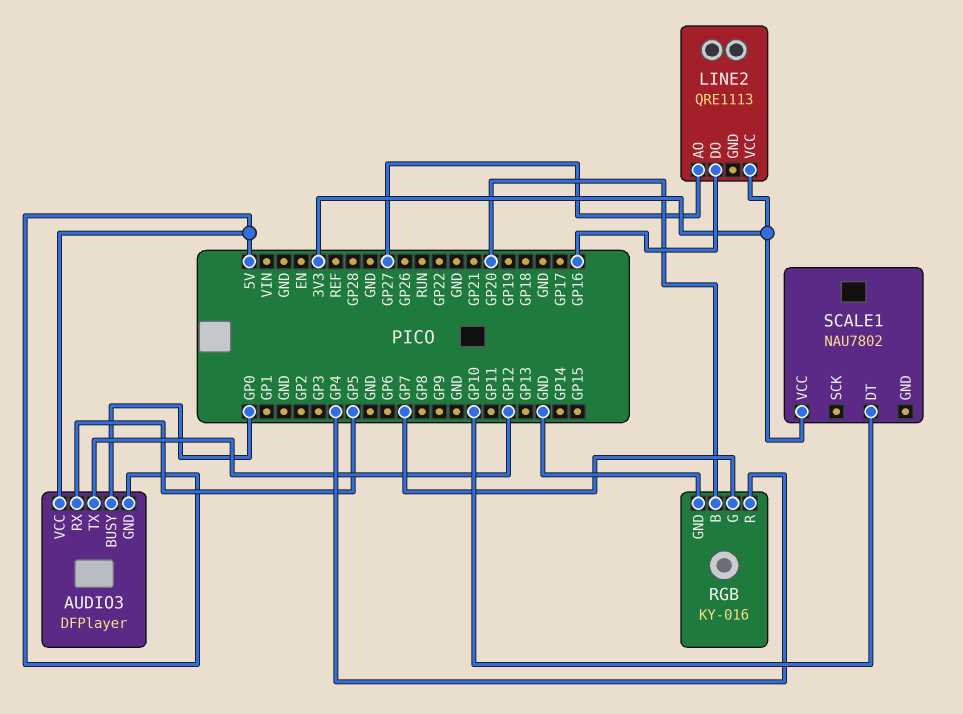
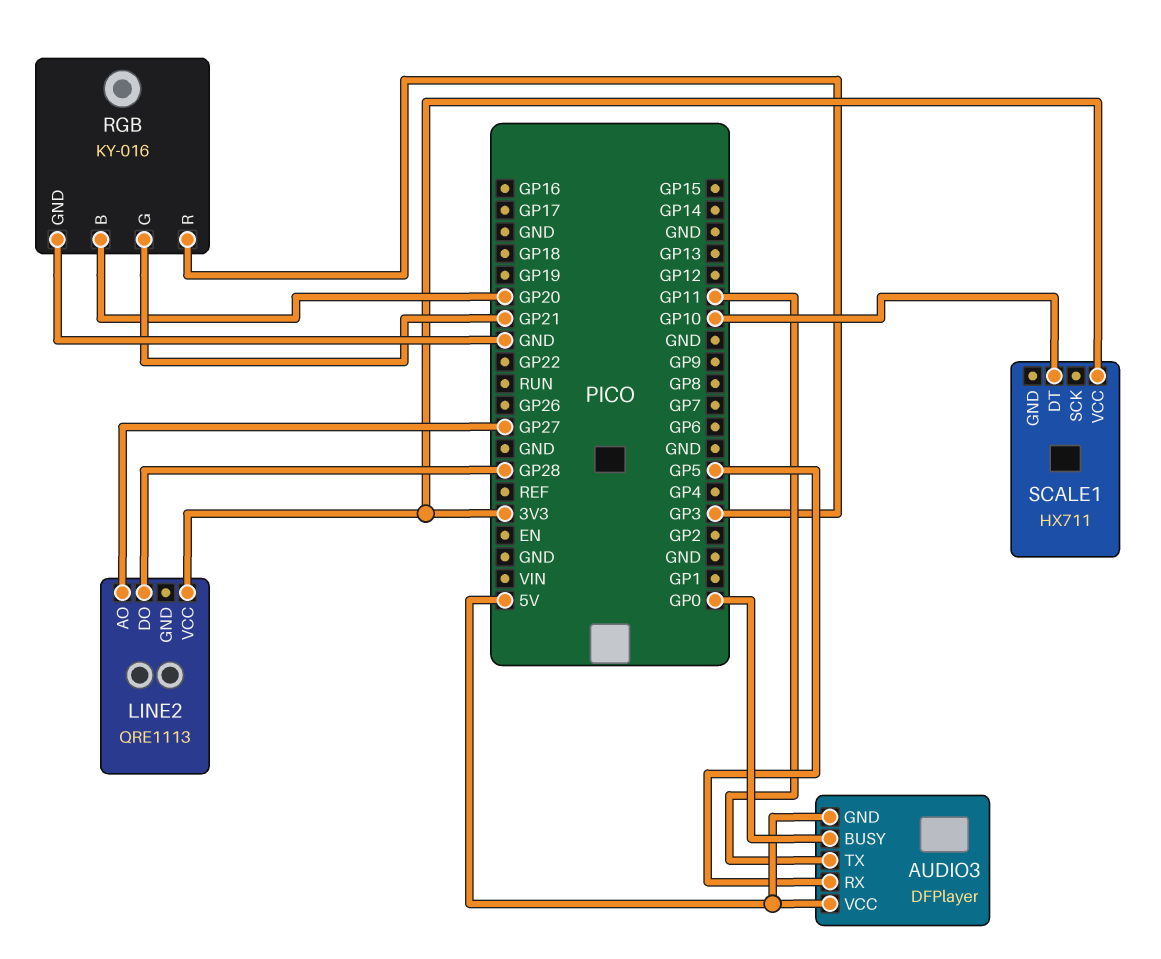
AUDIO3 pin TX: GP12 -> GP11
LINE2 pin DO: GP16 -> GP28
RGB pin G: GP7 -> GP21
RGB pin R: GP4 -> GP3
SCALE1: NAU7802 -> HX711

